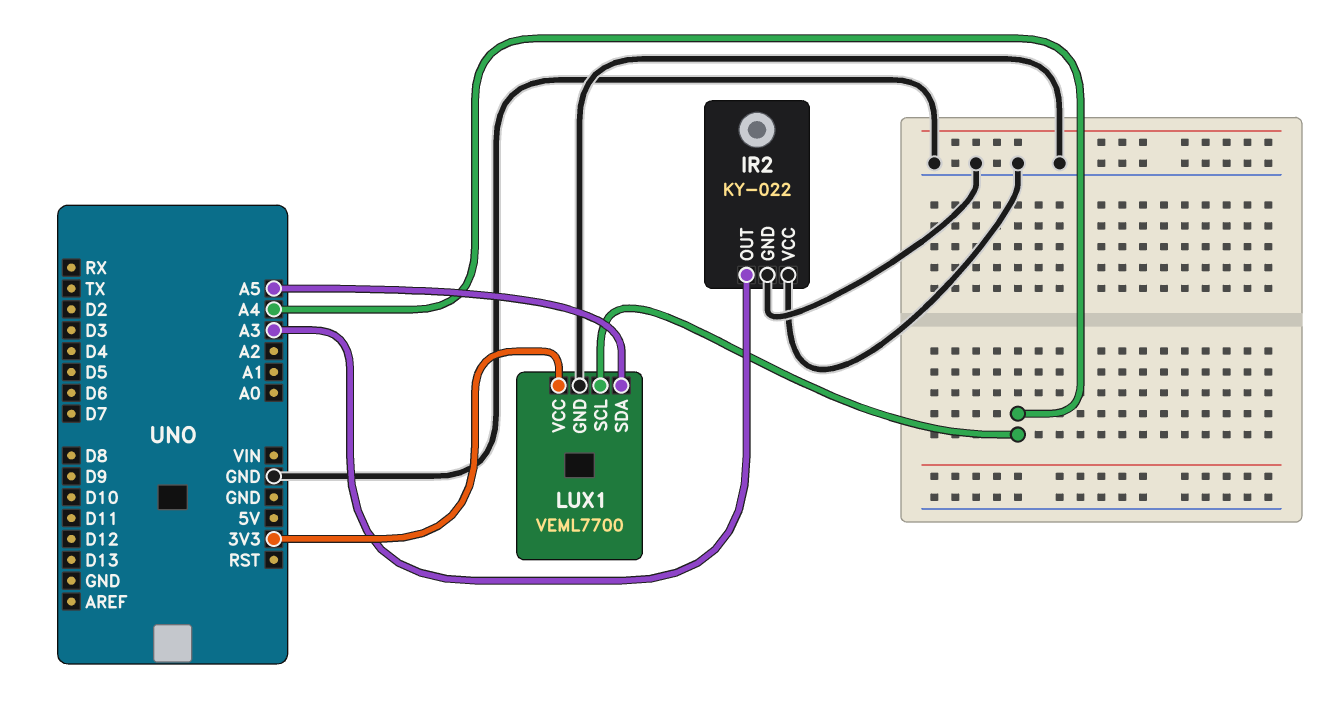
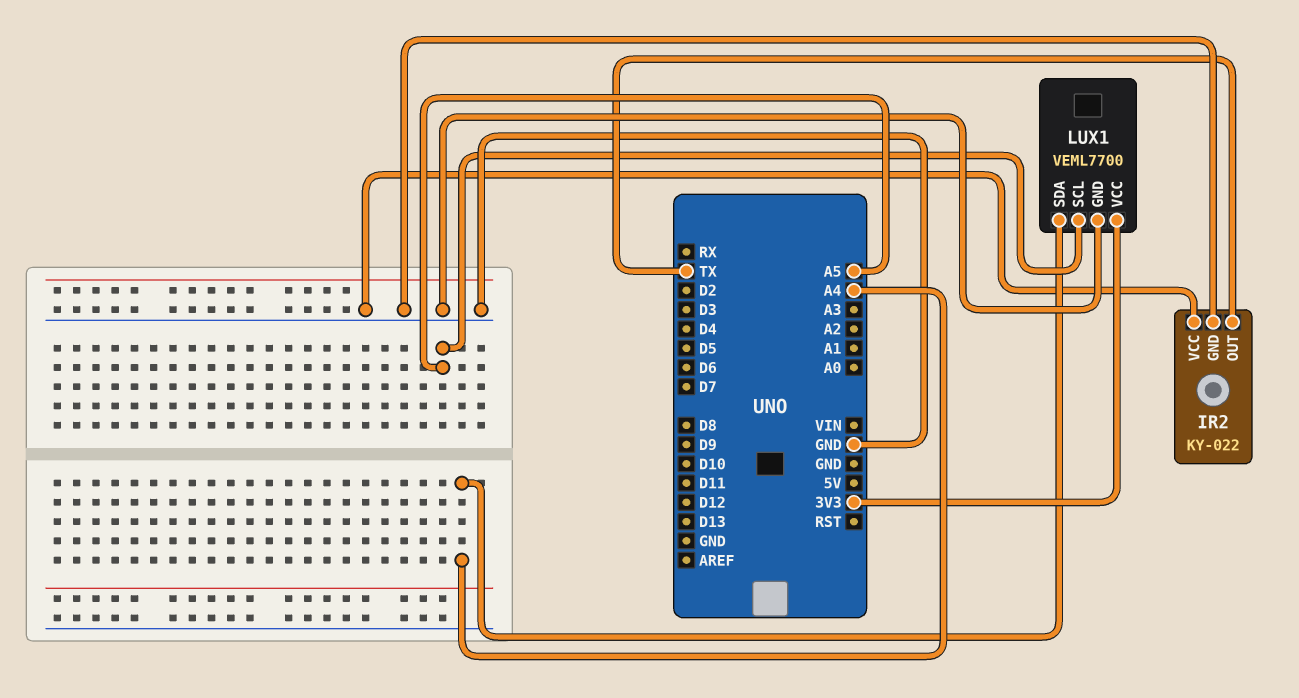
IR2 pin OUT: A3 -> TX
LUX1 pin SCL: A4 -> A5
LUX1 pin SDA: A5 -> A4

